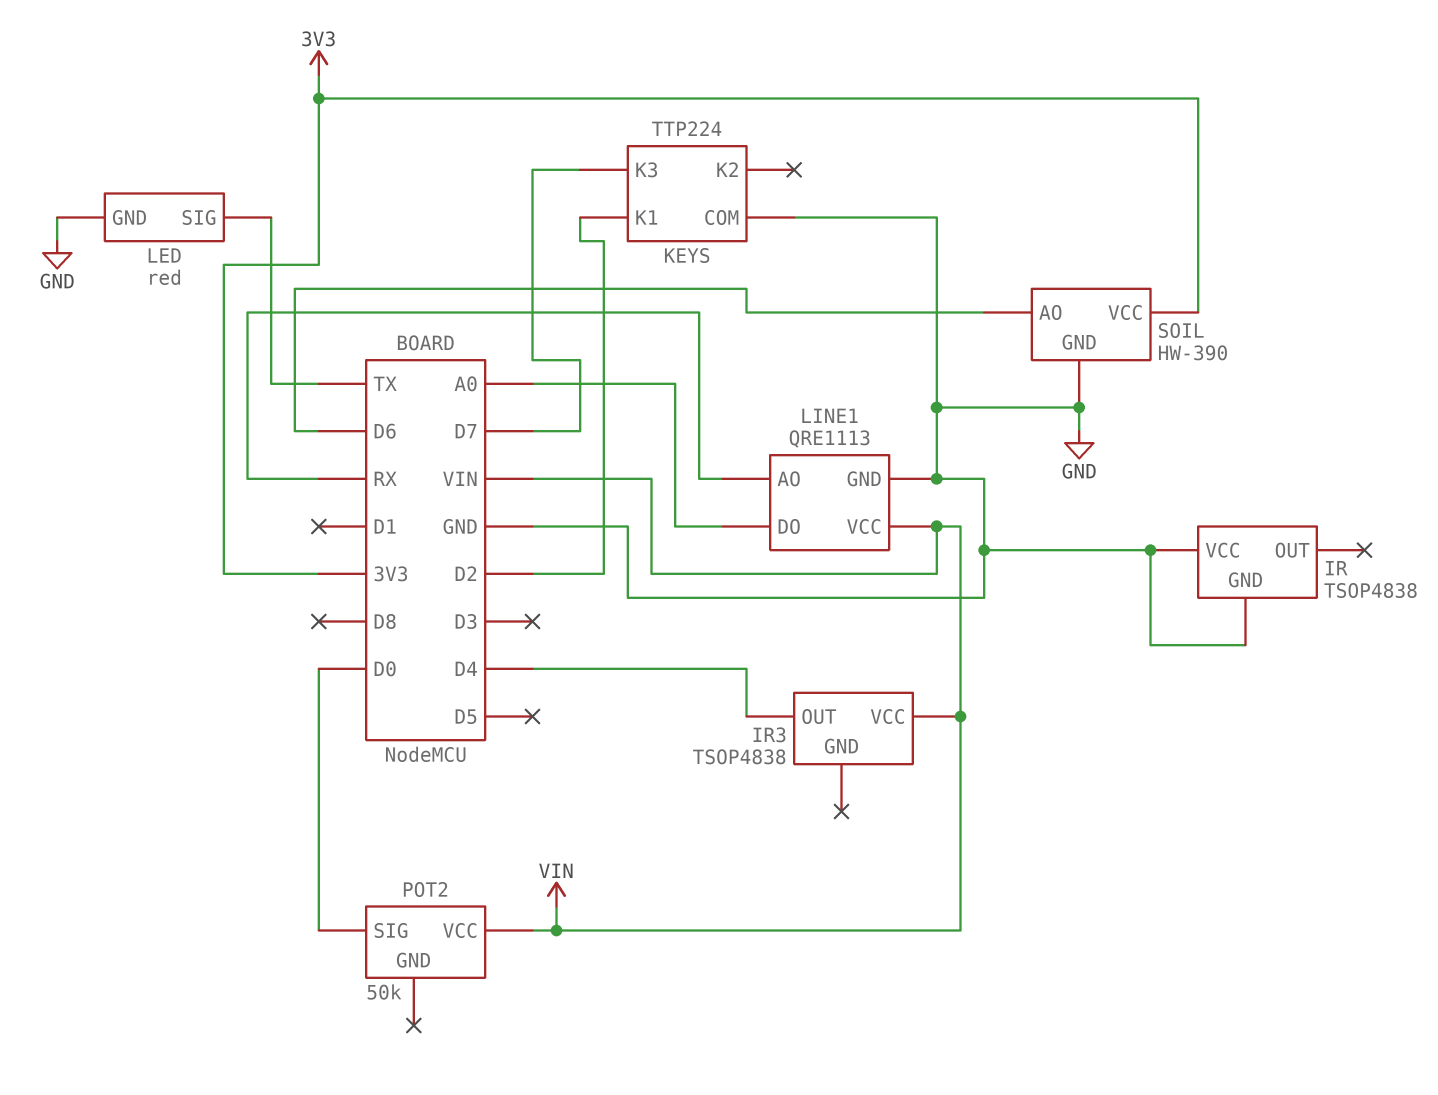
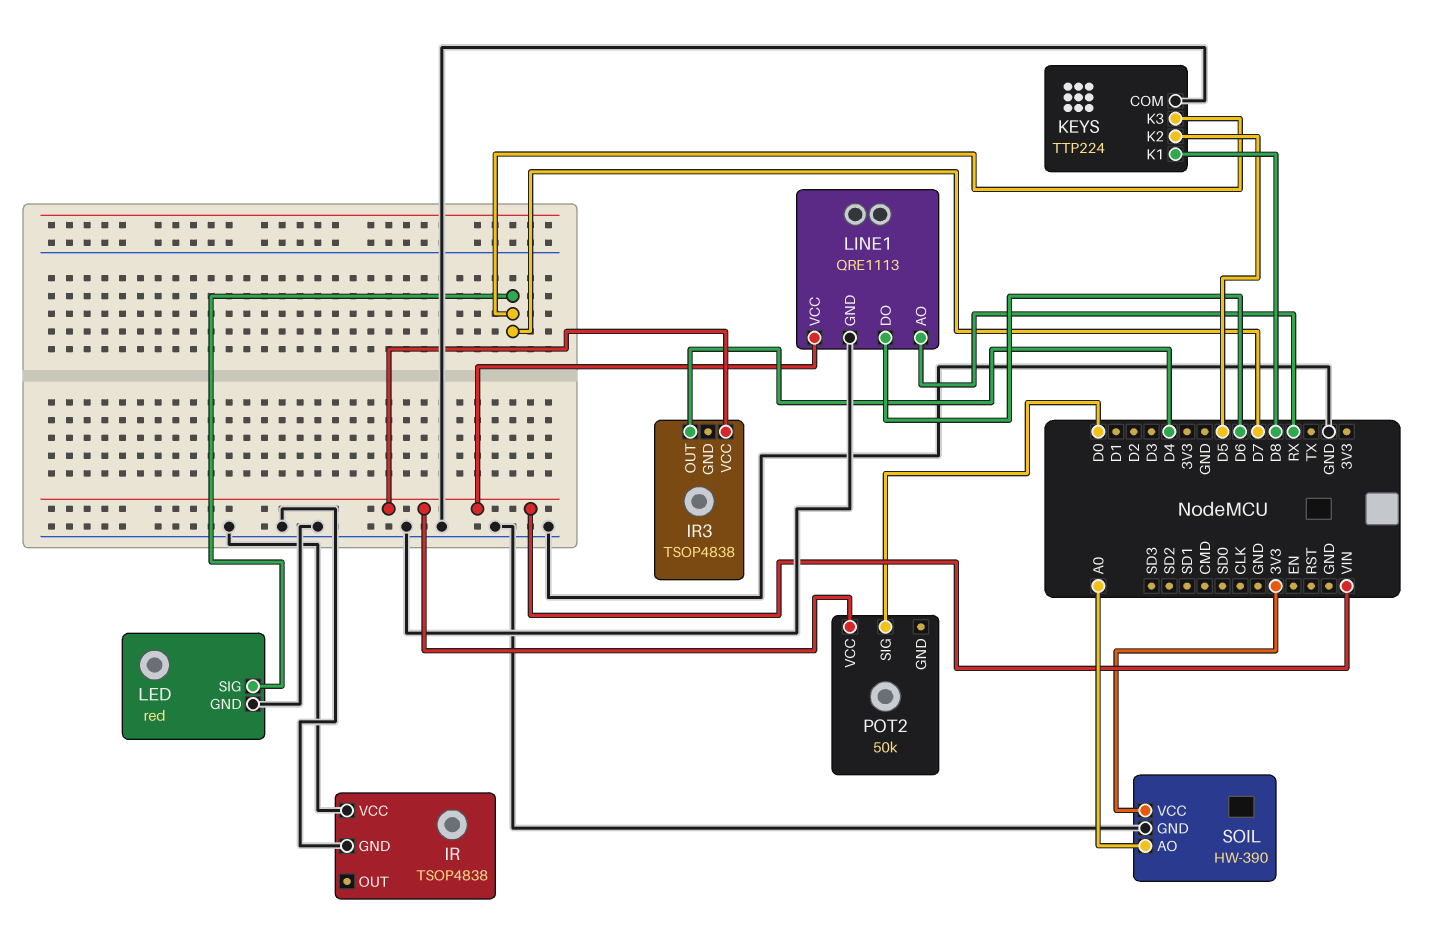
KEYS pin K1: D2 -> D8
KEYS pin K2: none -> D5
LED pin SIG: TX -> D7
LINE1 pin DO: A0 -> D6
SOIL pin AO: D6 -> A0

